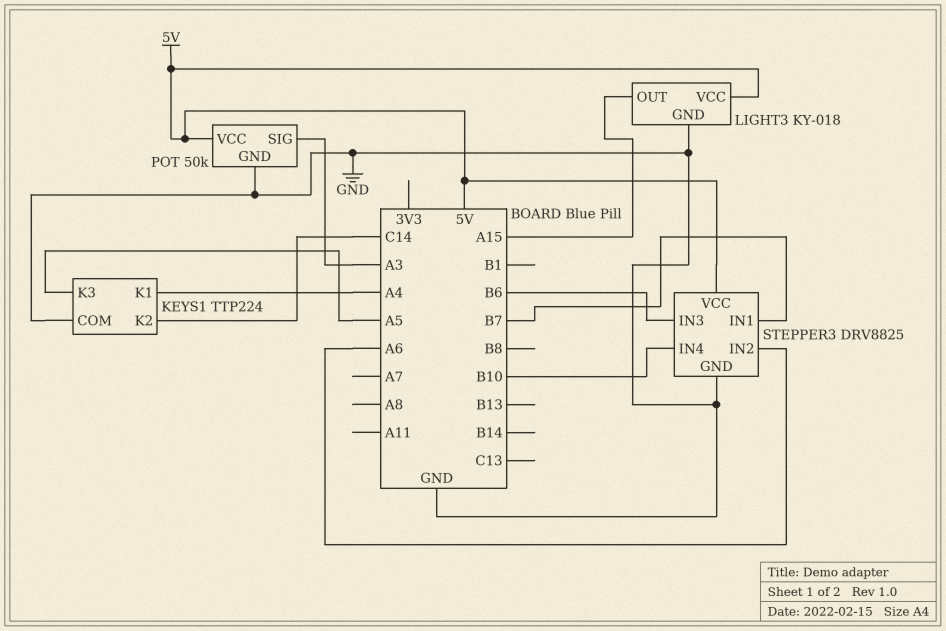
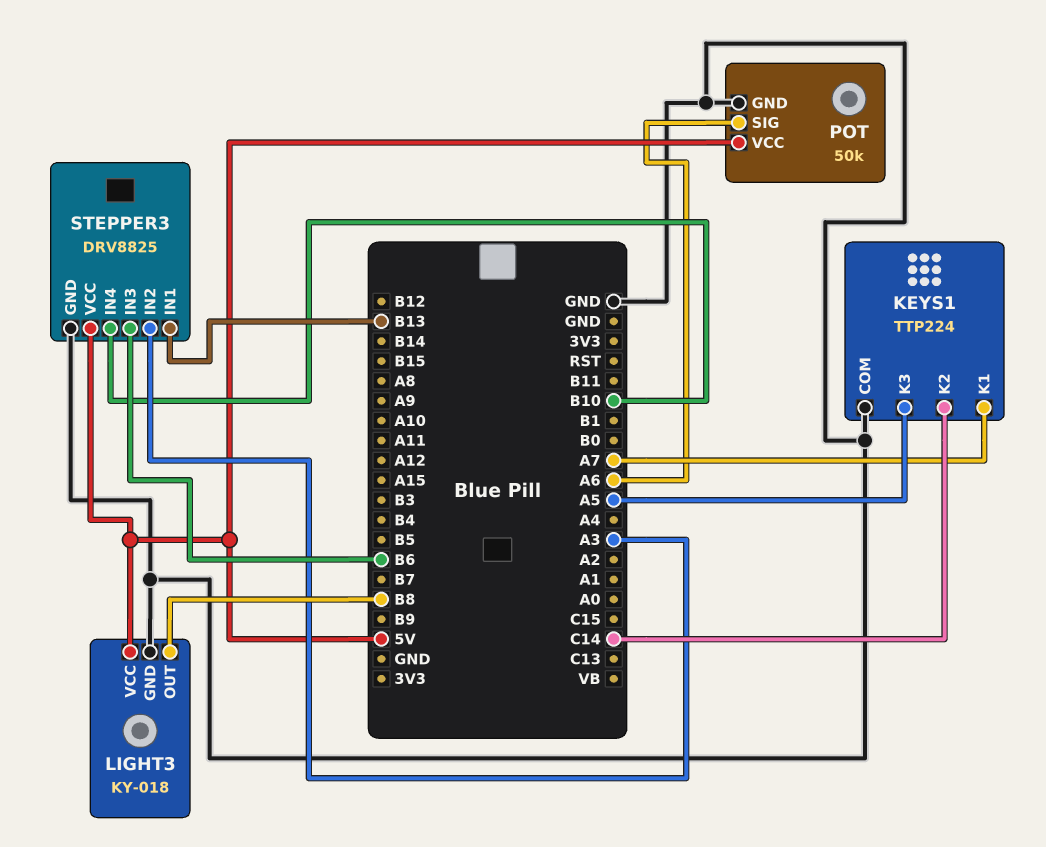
KEYS1 pin K1: A4 -> A7
LIGHT3 pin OUT: A15 -> B8
POT pin SIG: A3 -> A6
STEPPER3 pin IN1: B7 -> B13
STEPPER3 pin IN2: A6 -> A3

